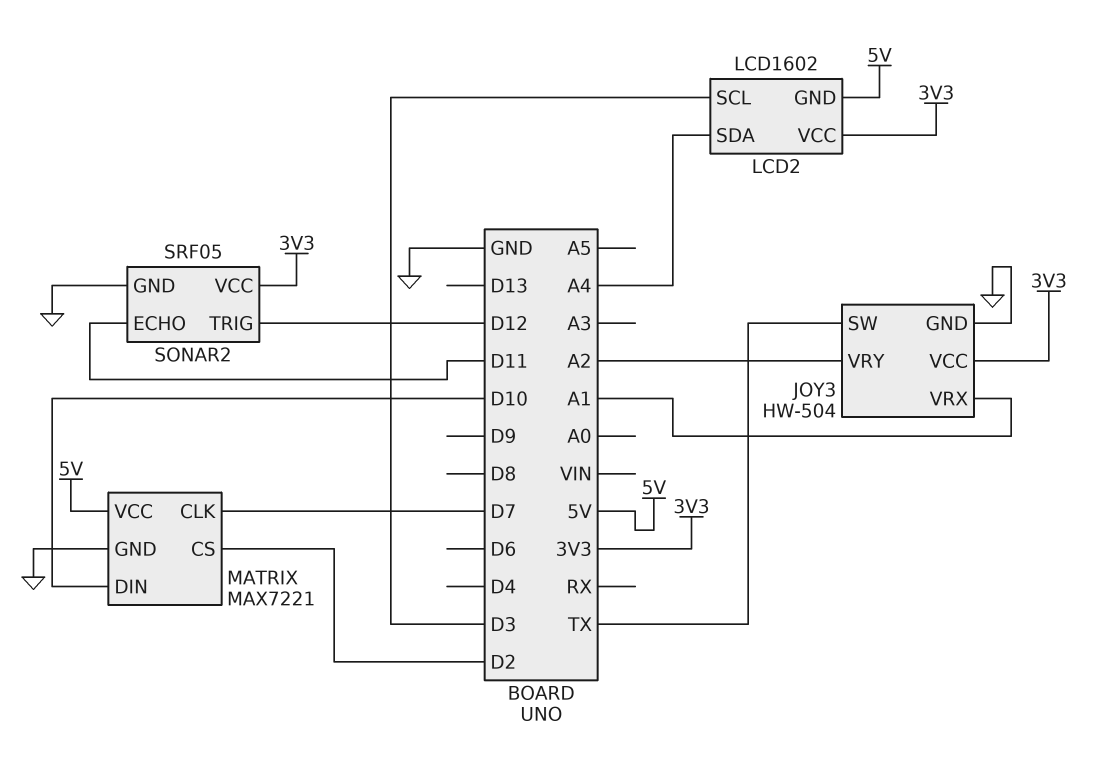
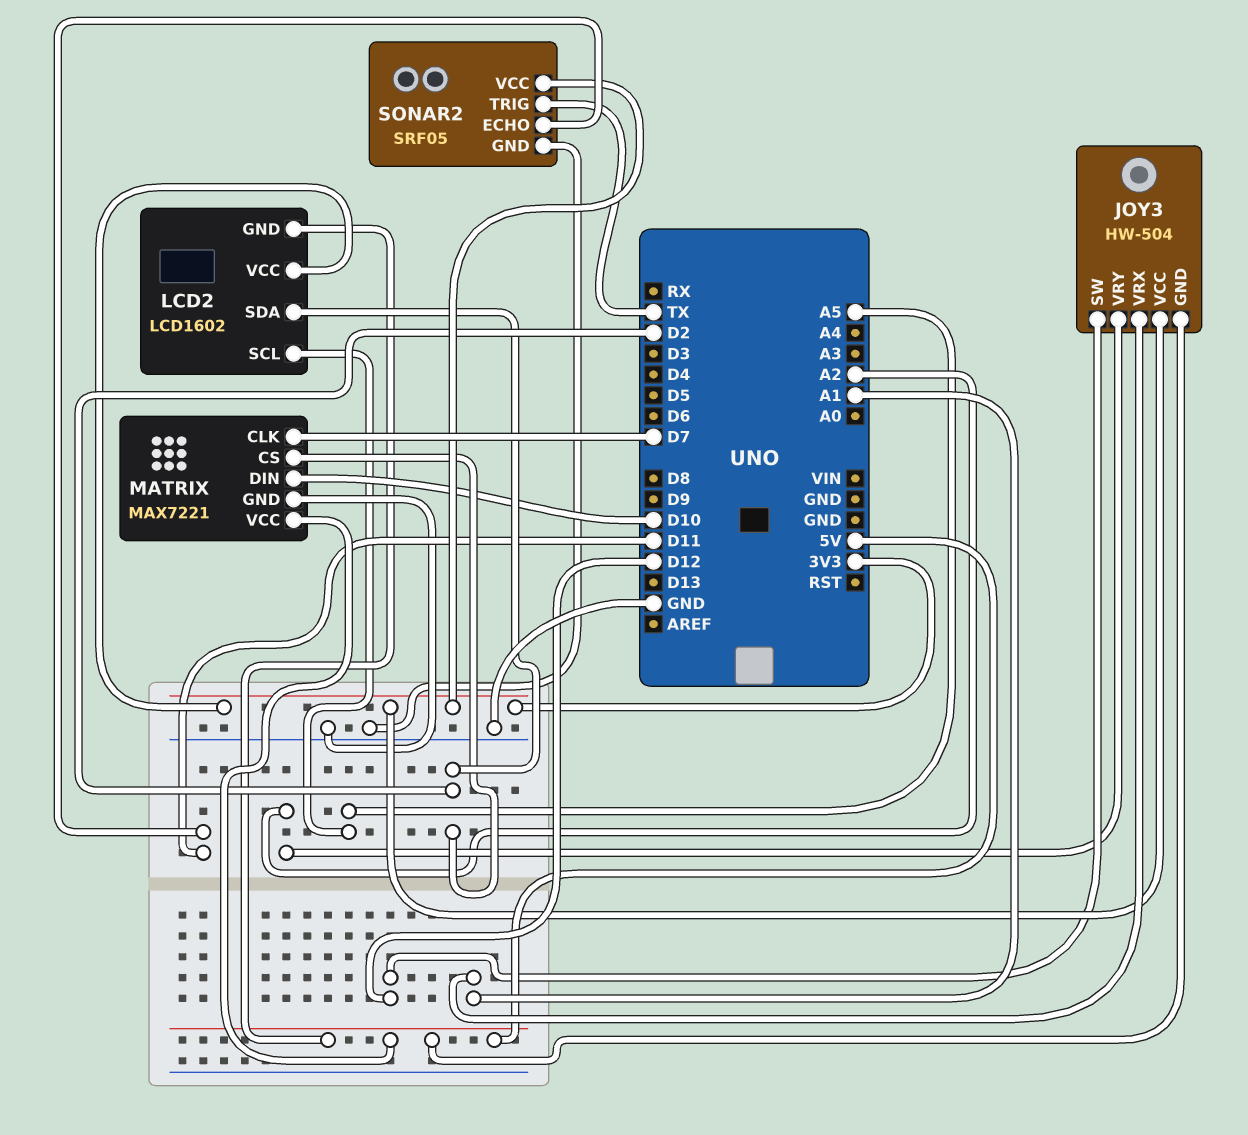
JOY3 pin GND: GND -> 5V
JOY3 pin SW: TX -> D12
LCD2 pin SCL: D3 -> A5
LCD2 pin SDA: A4 -> D2
SONAR2 pin TRIG: D12 -> TX

